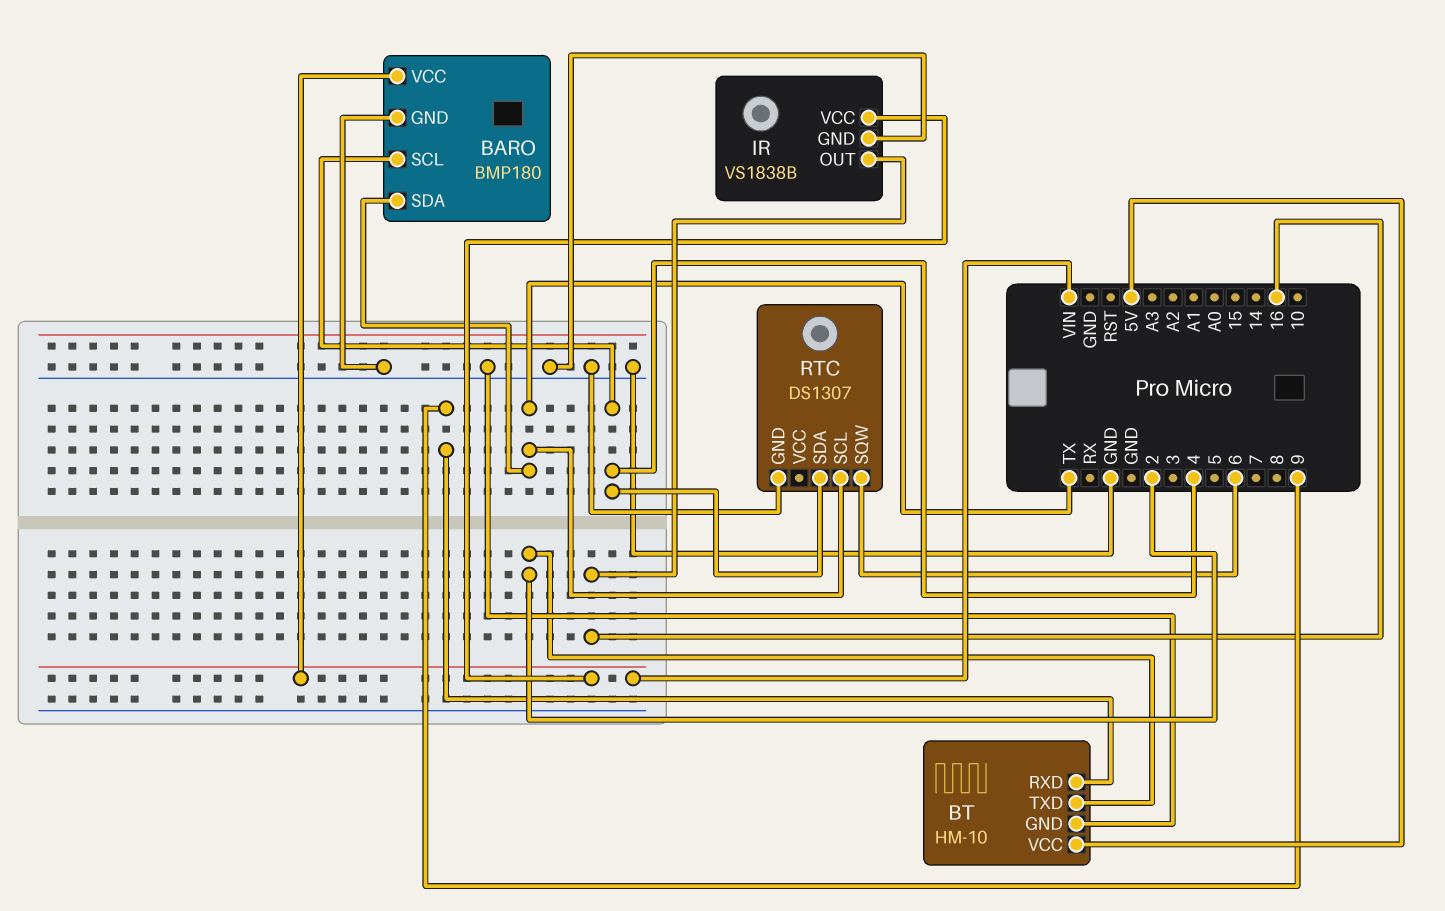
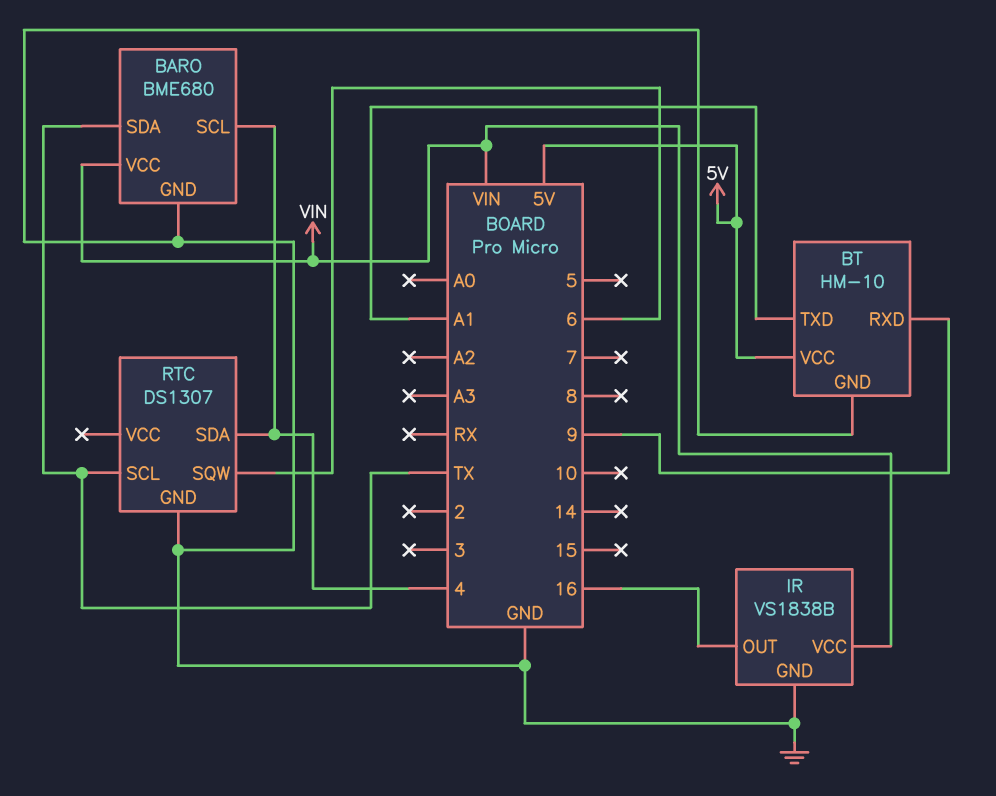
BARO: BMP180 -> BME680
BT pin TXD: 2 -> A1

